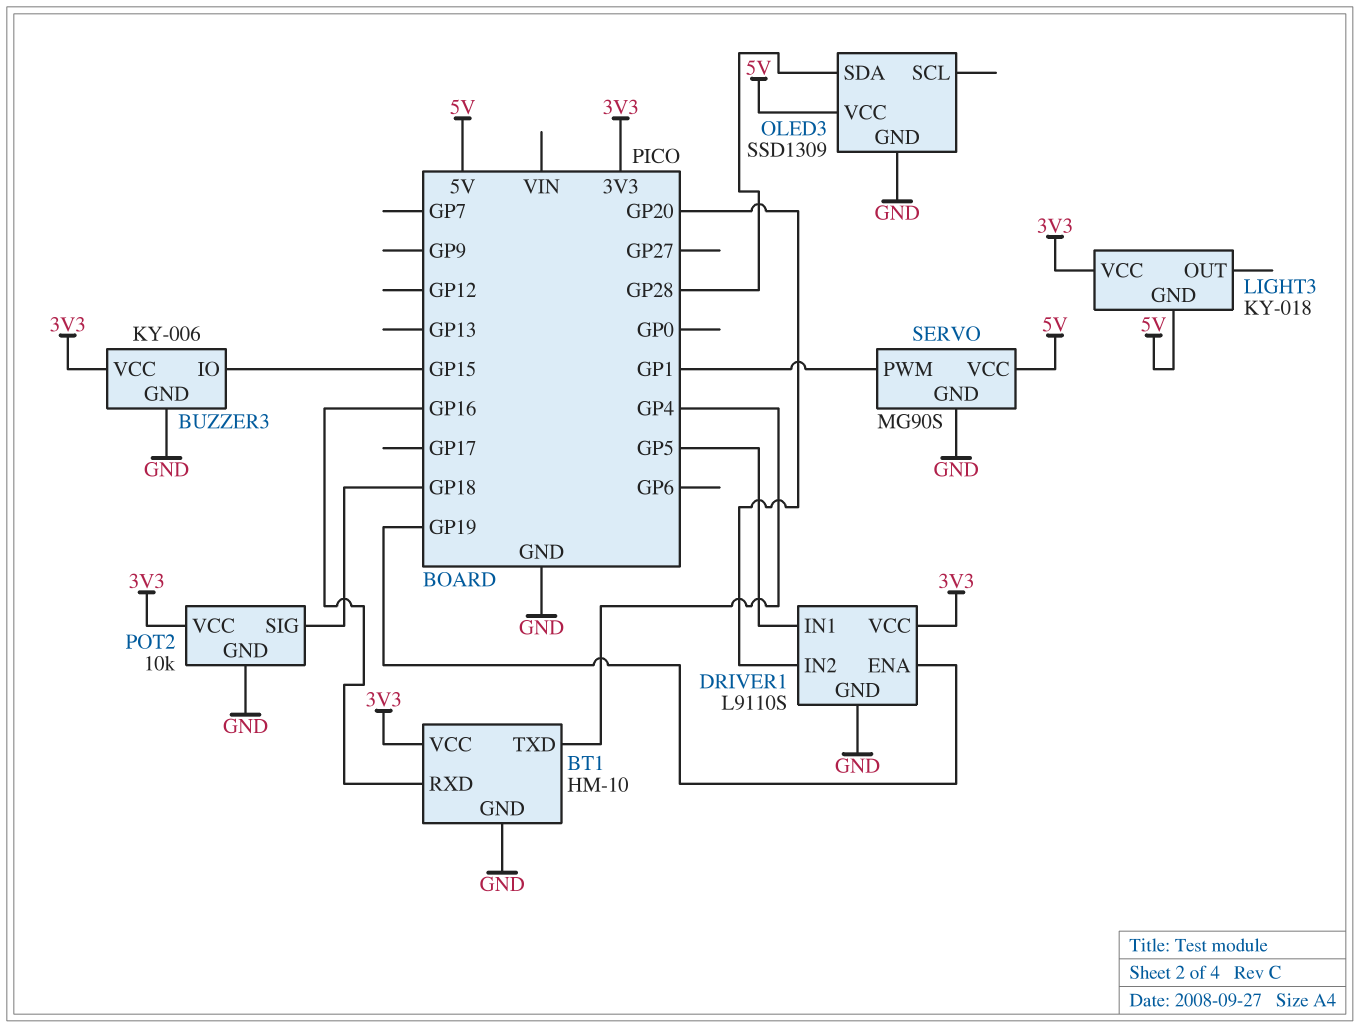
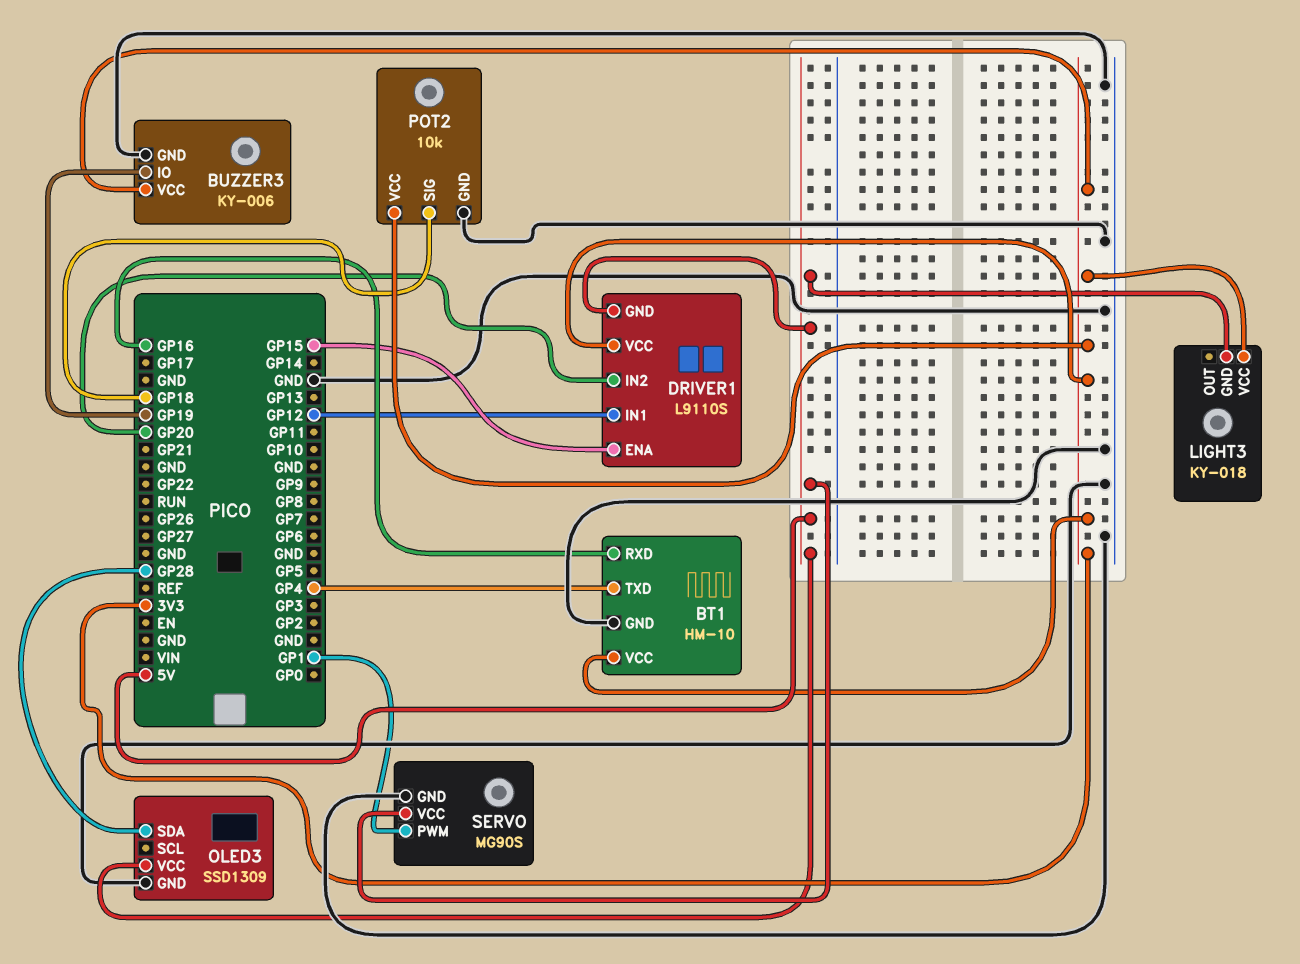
BUZZER3 pin IO: GP15 -> GP19
DRIVER1 pin ENA: GP19 -> GP15
DRIVER1 pin GND: GND -> 5V
DRIVER1 pin IN1: GP5 -> GP12

